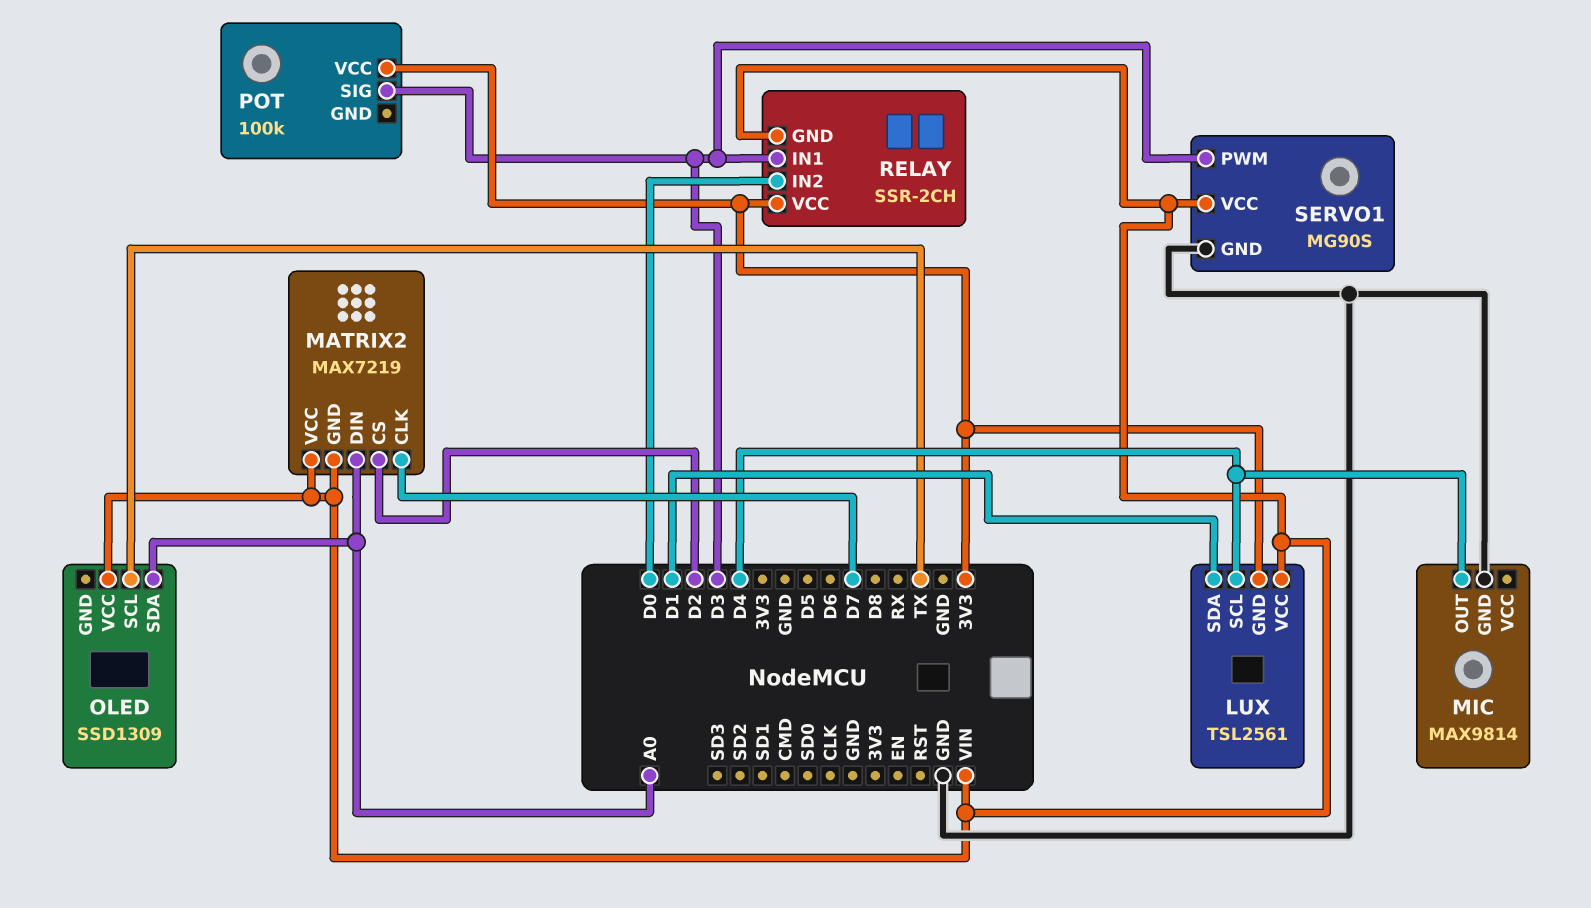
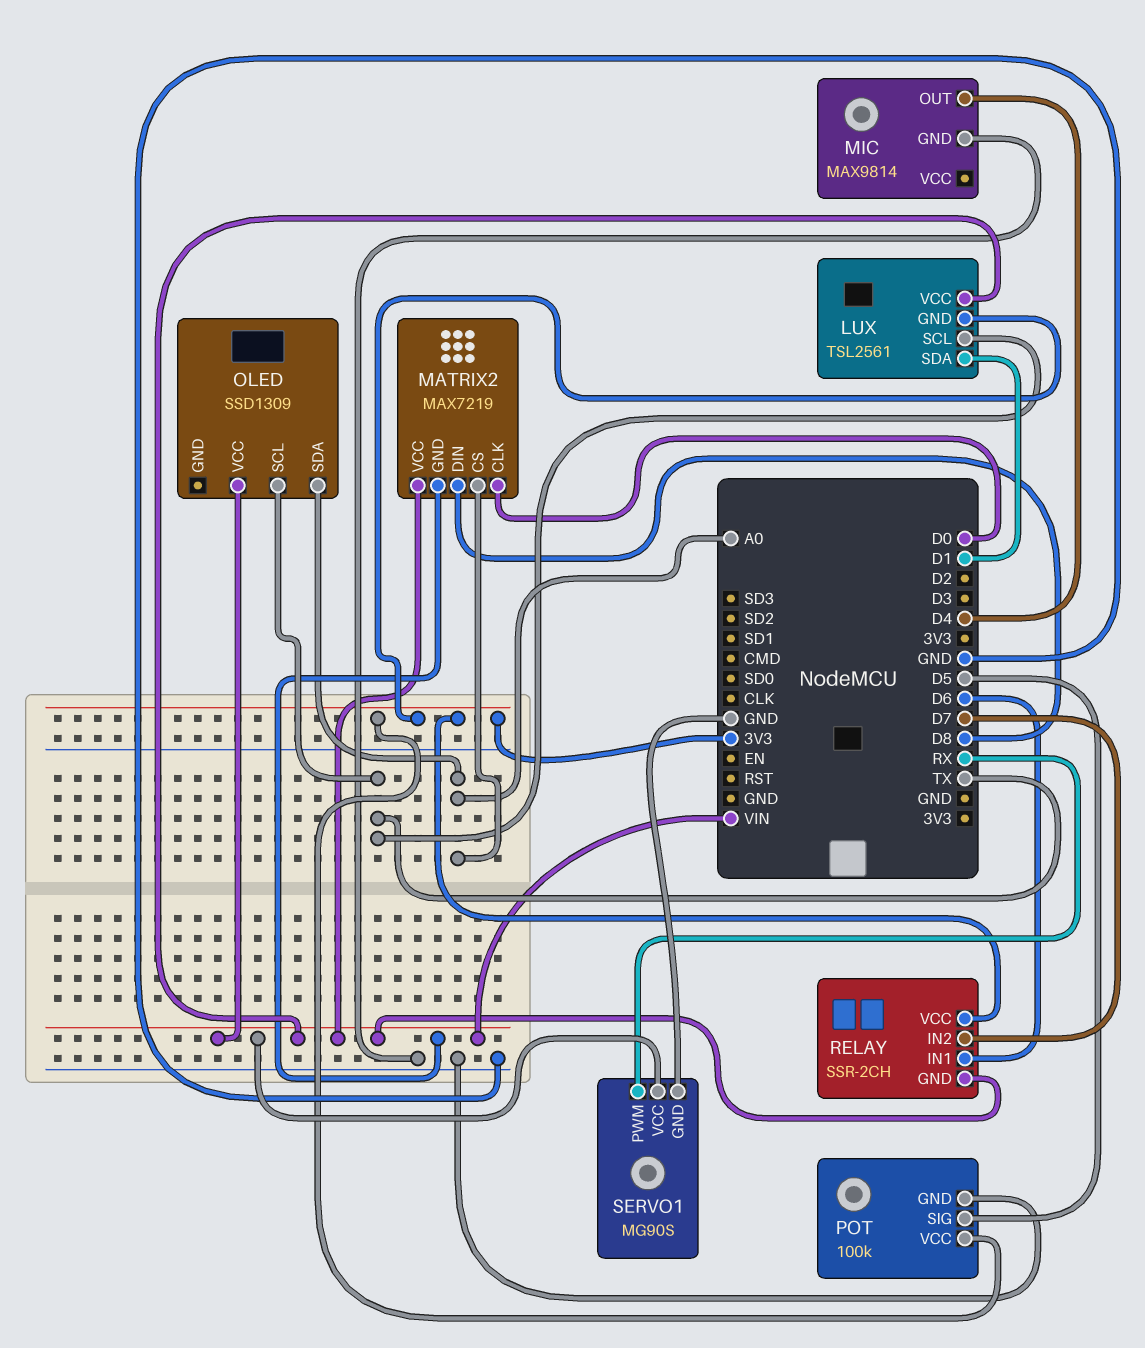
LUX pin SCL: D4 -> TX
MATRIX2 pin CLK: D7 -> D0
MATRIX2 pin CS: D2 -> A0
MATRIX2 pin DIN: A0 -> D8
POT pin GND: none -> GND
POT pin SIG: D3 -> D5
RELAY pin IN1: D3 -> D6
RELAY pin IN2: D0 -> D7
SERVO1 pin PWM: D3 -> RX

